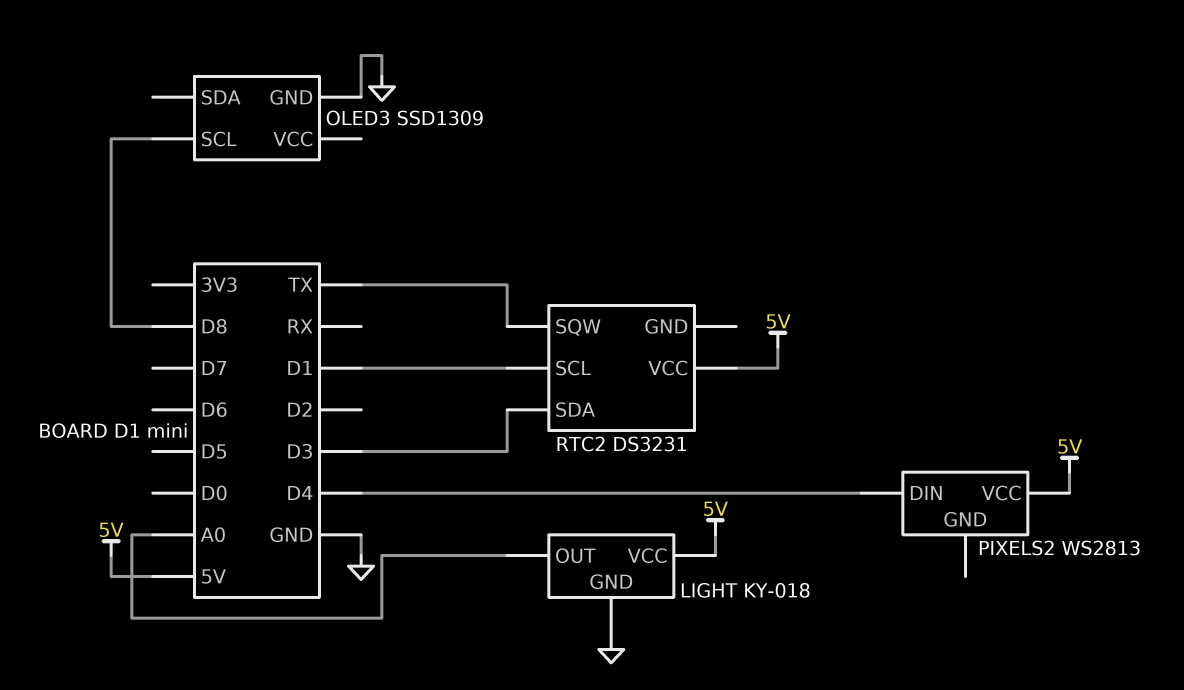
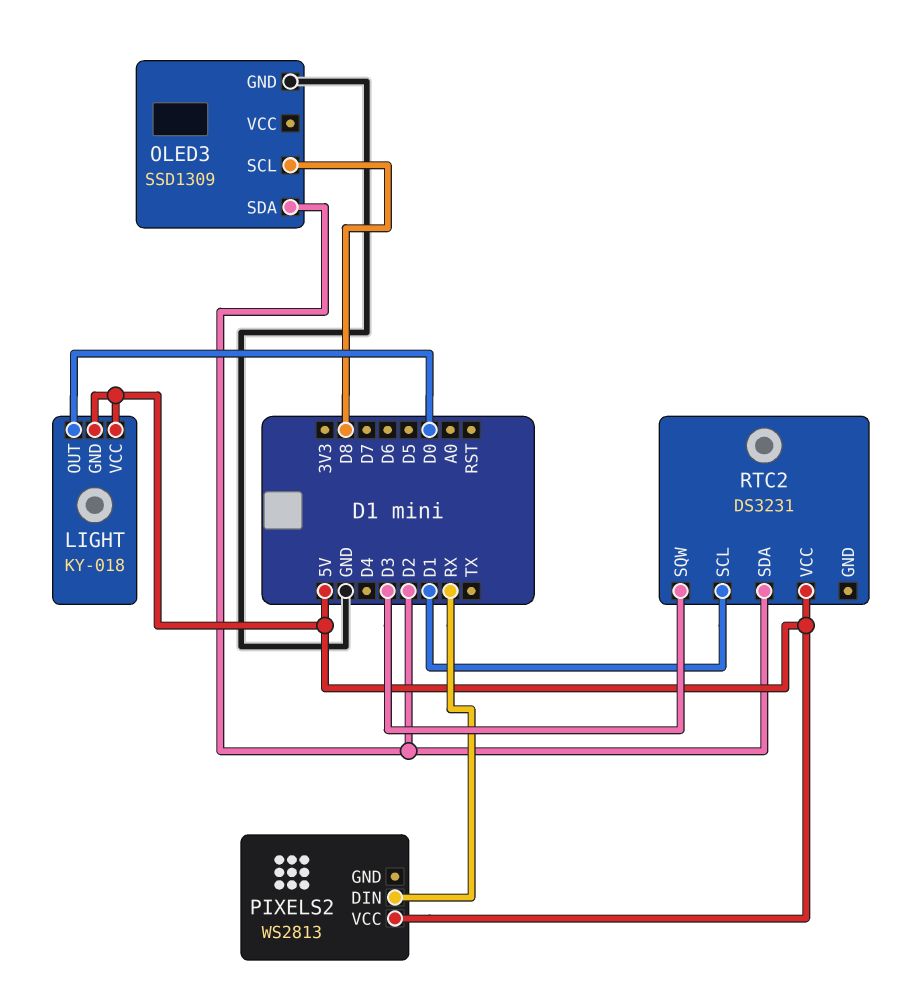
LIGHT pin GND: GND -> 5V
LIGHT pin OUT: A0 -> D0
OLED3 pin SDA: none -> D2
PIXELS2 pin DIN: D4 -> RX
RTC2 pin SDA: D3 -> D2
RTC2 pin SQW: TX -> D3

